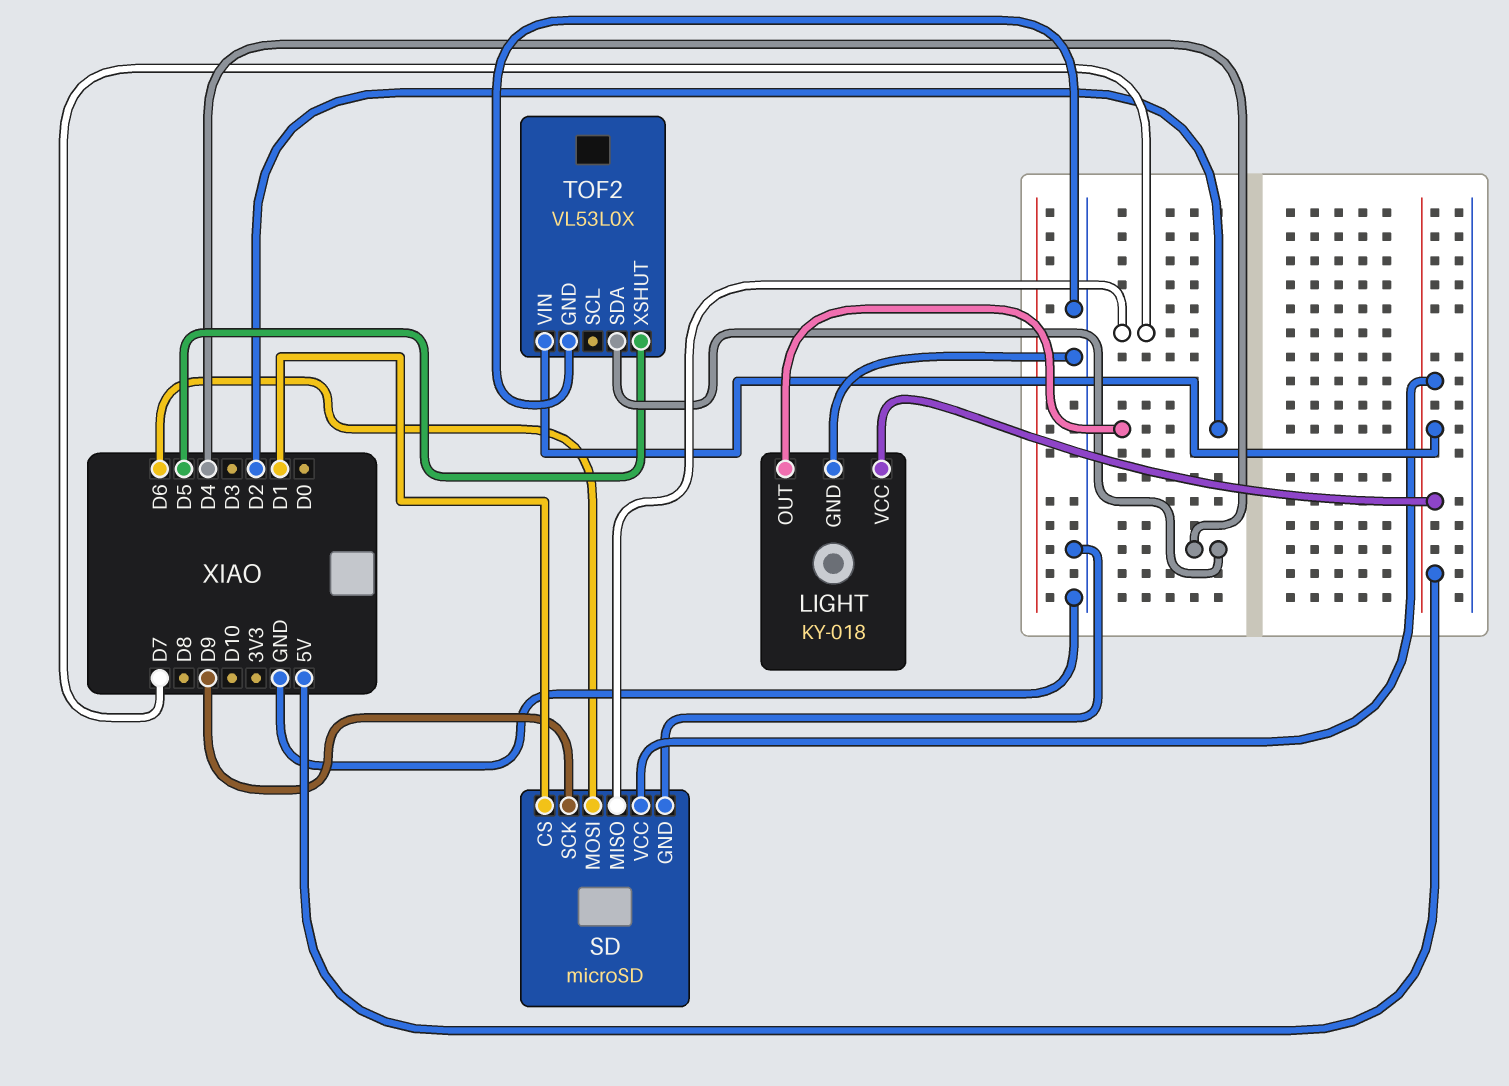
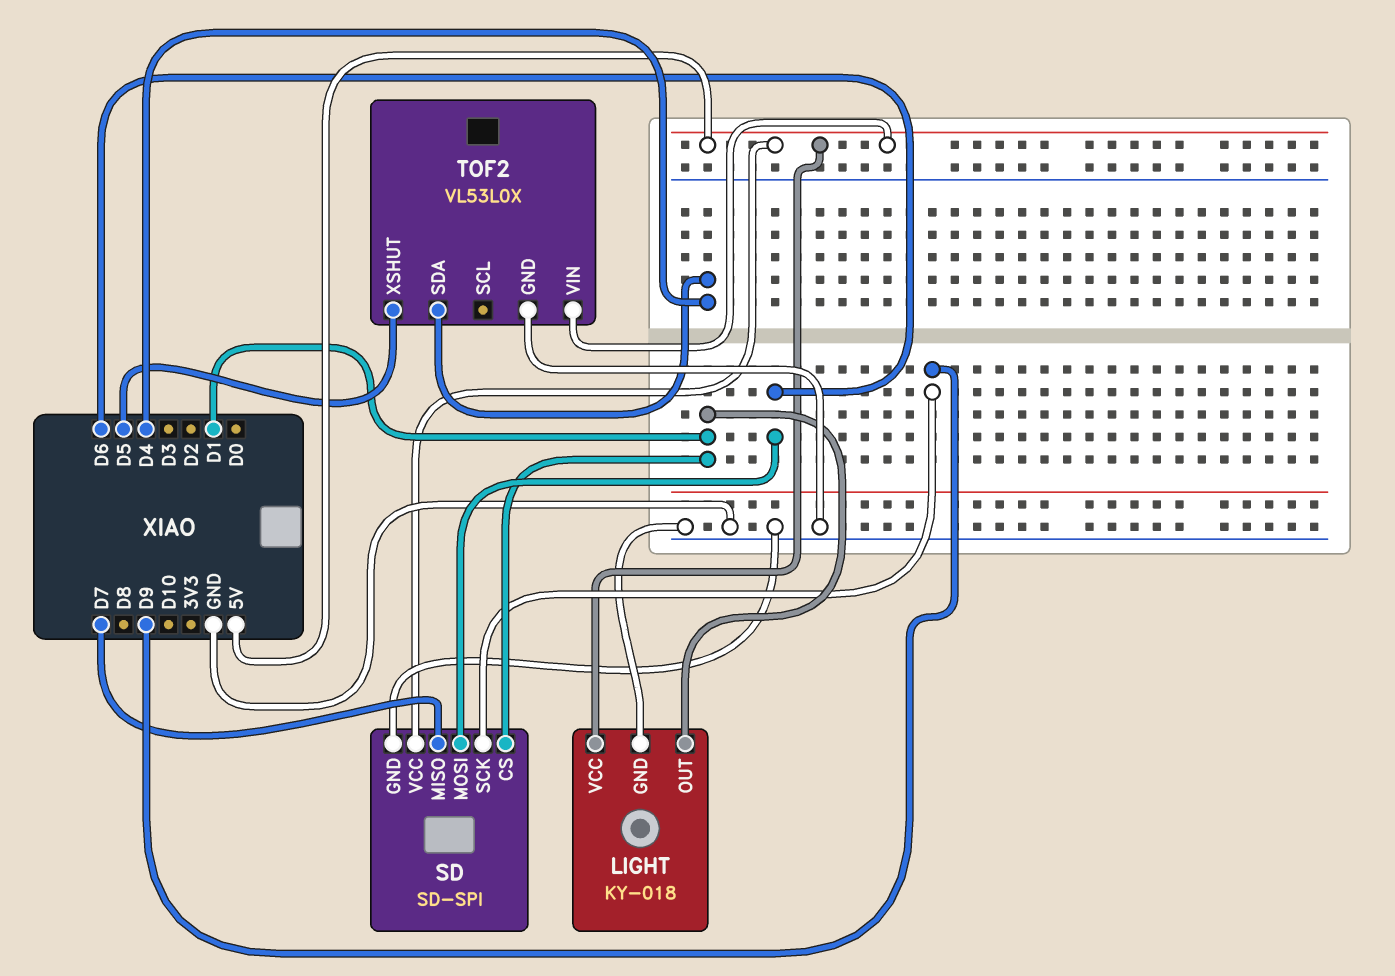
LIGHT pin OUT: D2 -> D1
SD: microSD -> SD-SPI

